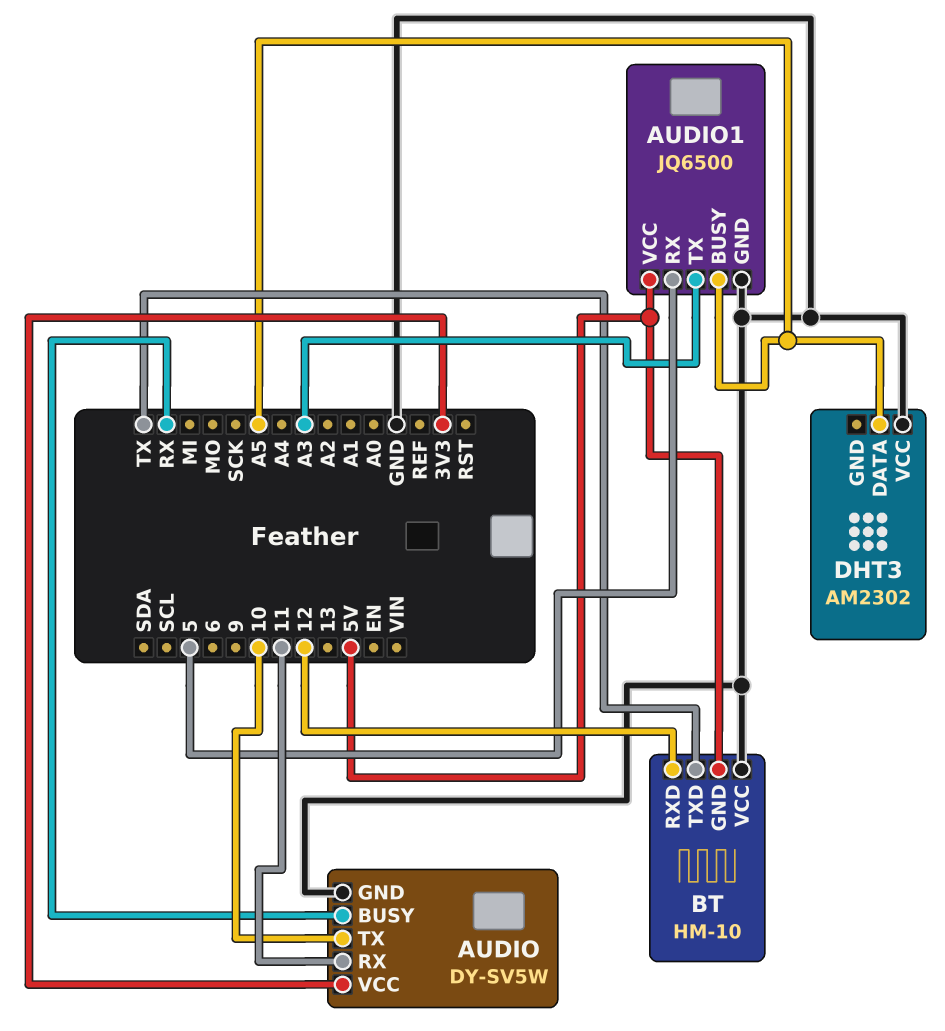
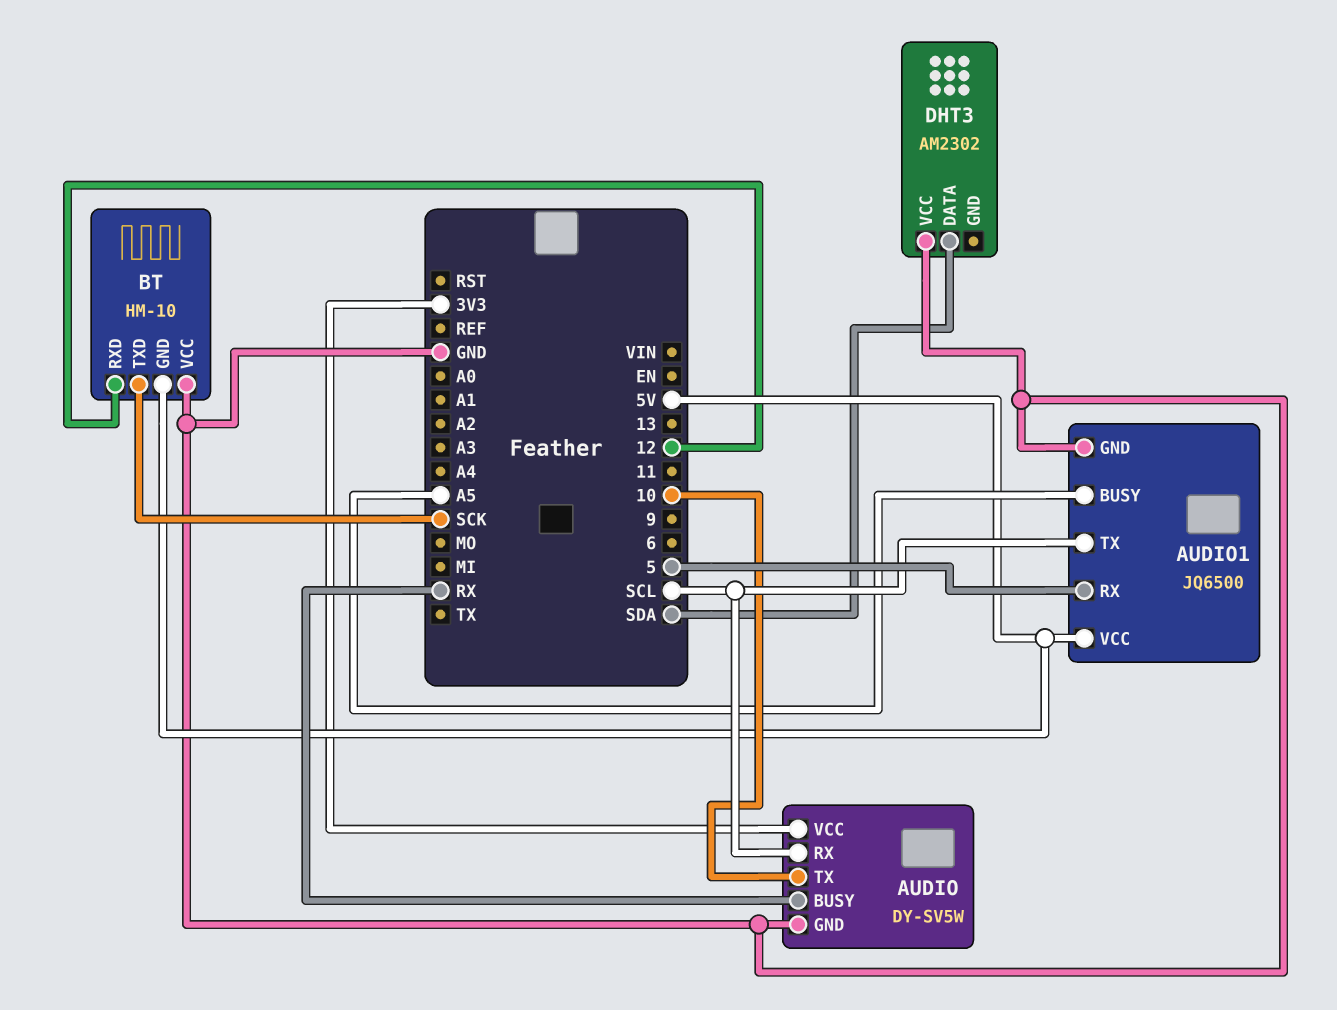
AUDIO pin RX: 11 -> SCL
AUDIO1 pin TX: A3 -> SCL
BT pin TXD: TX -> SCK
DHT3 pin DATA: A5 -> SDA

